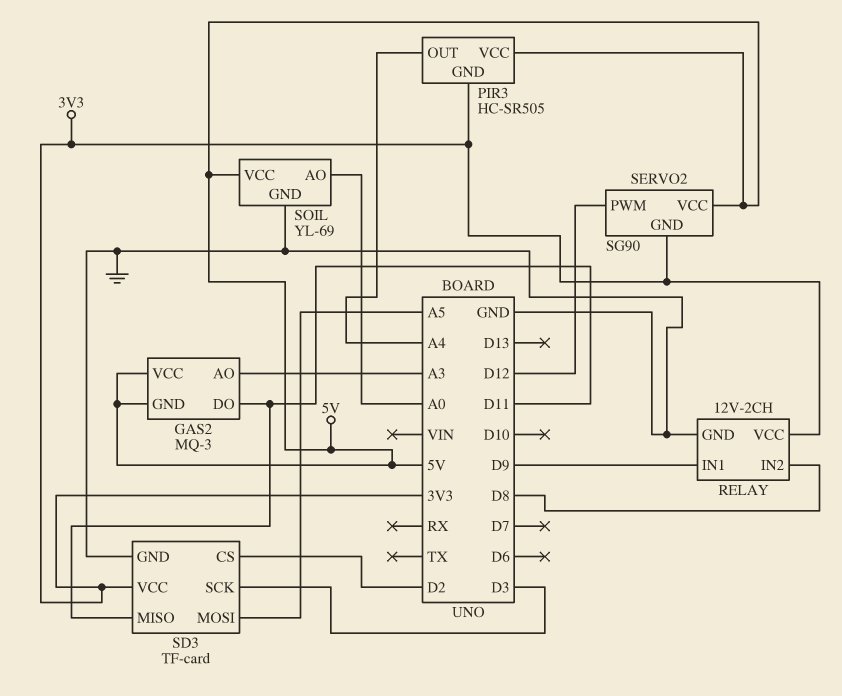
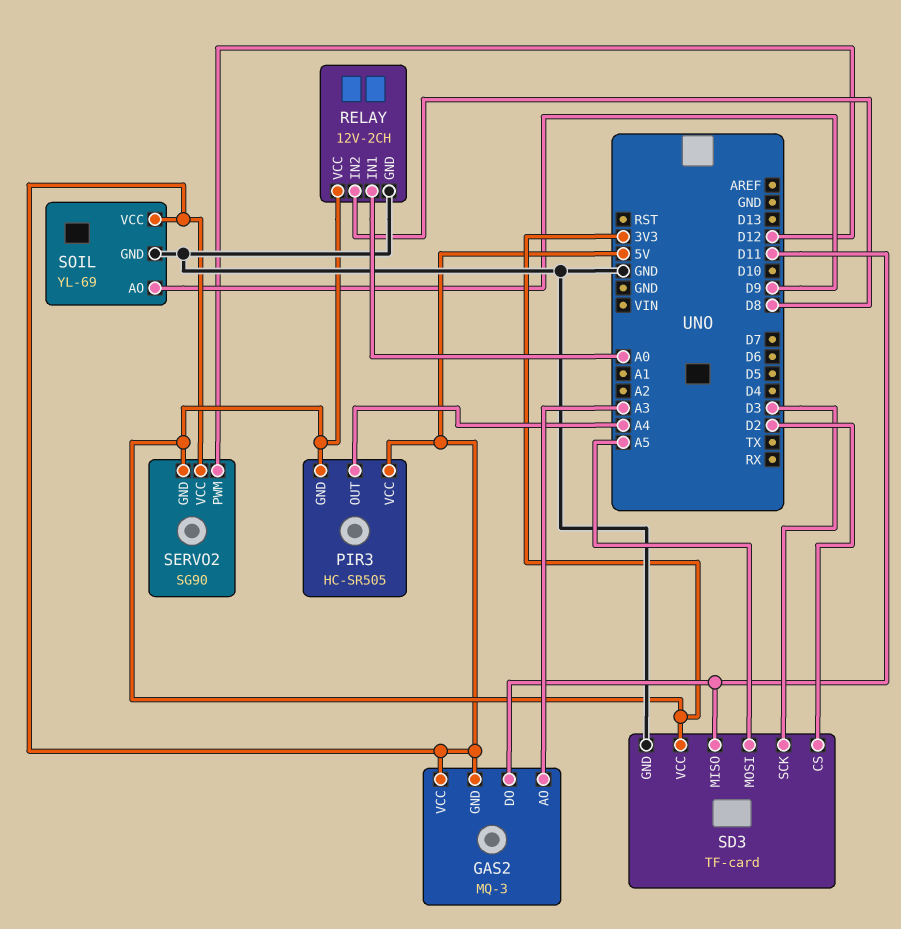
RELAY pin IN1: D9 -> A0
SOIL pin AO: A0 -> D9

